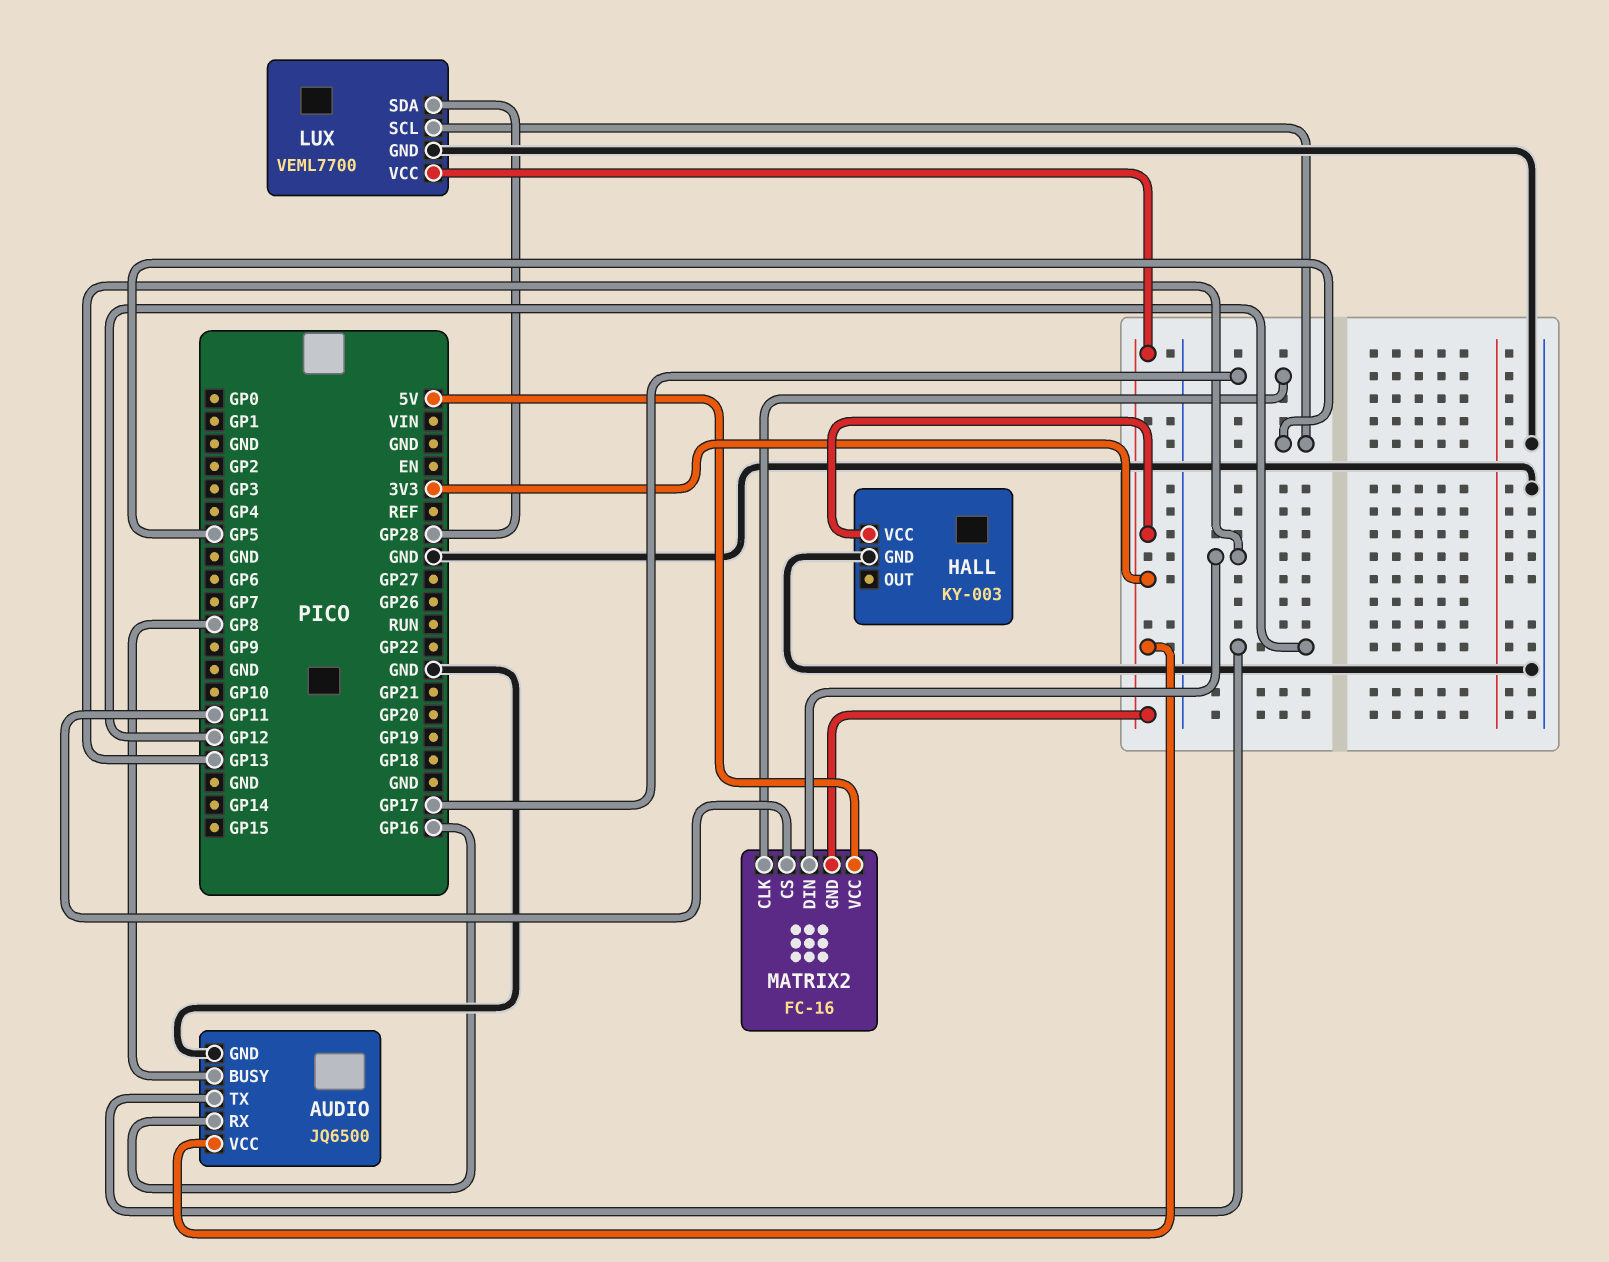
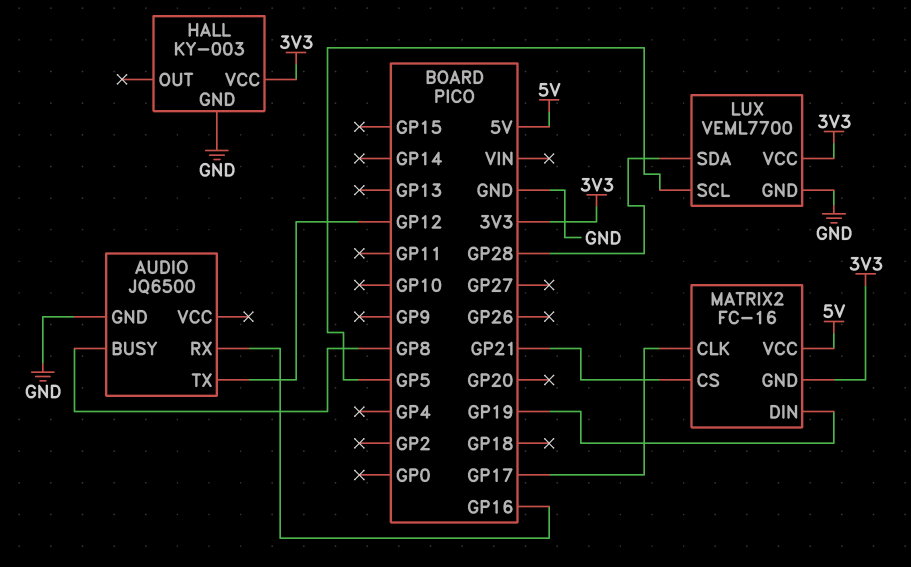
AUDIO pin VCC: 3V3 -> none
MATRIX2 pin CS: GP11 -> GP21
MATRIX2 pin DIN: GP13 -> GP19

